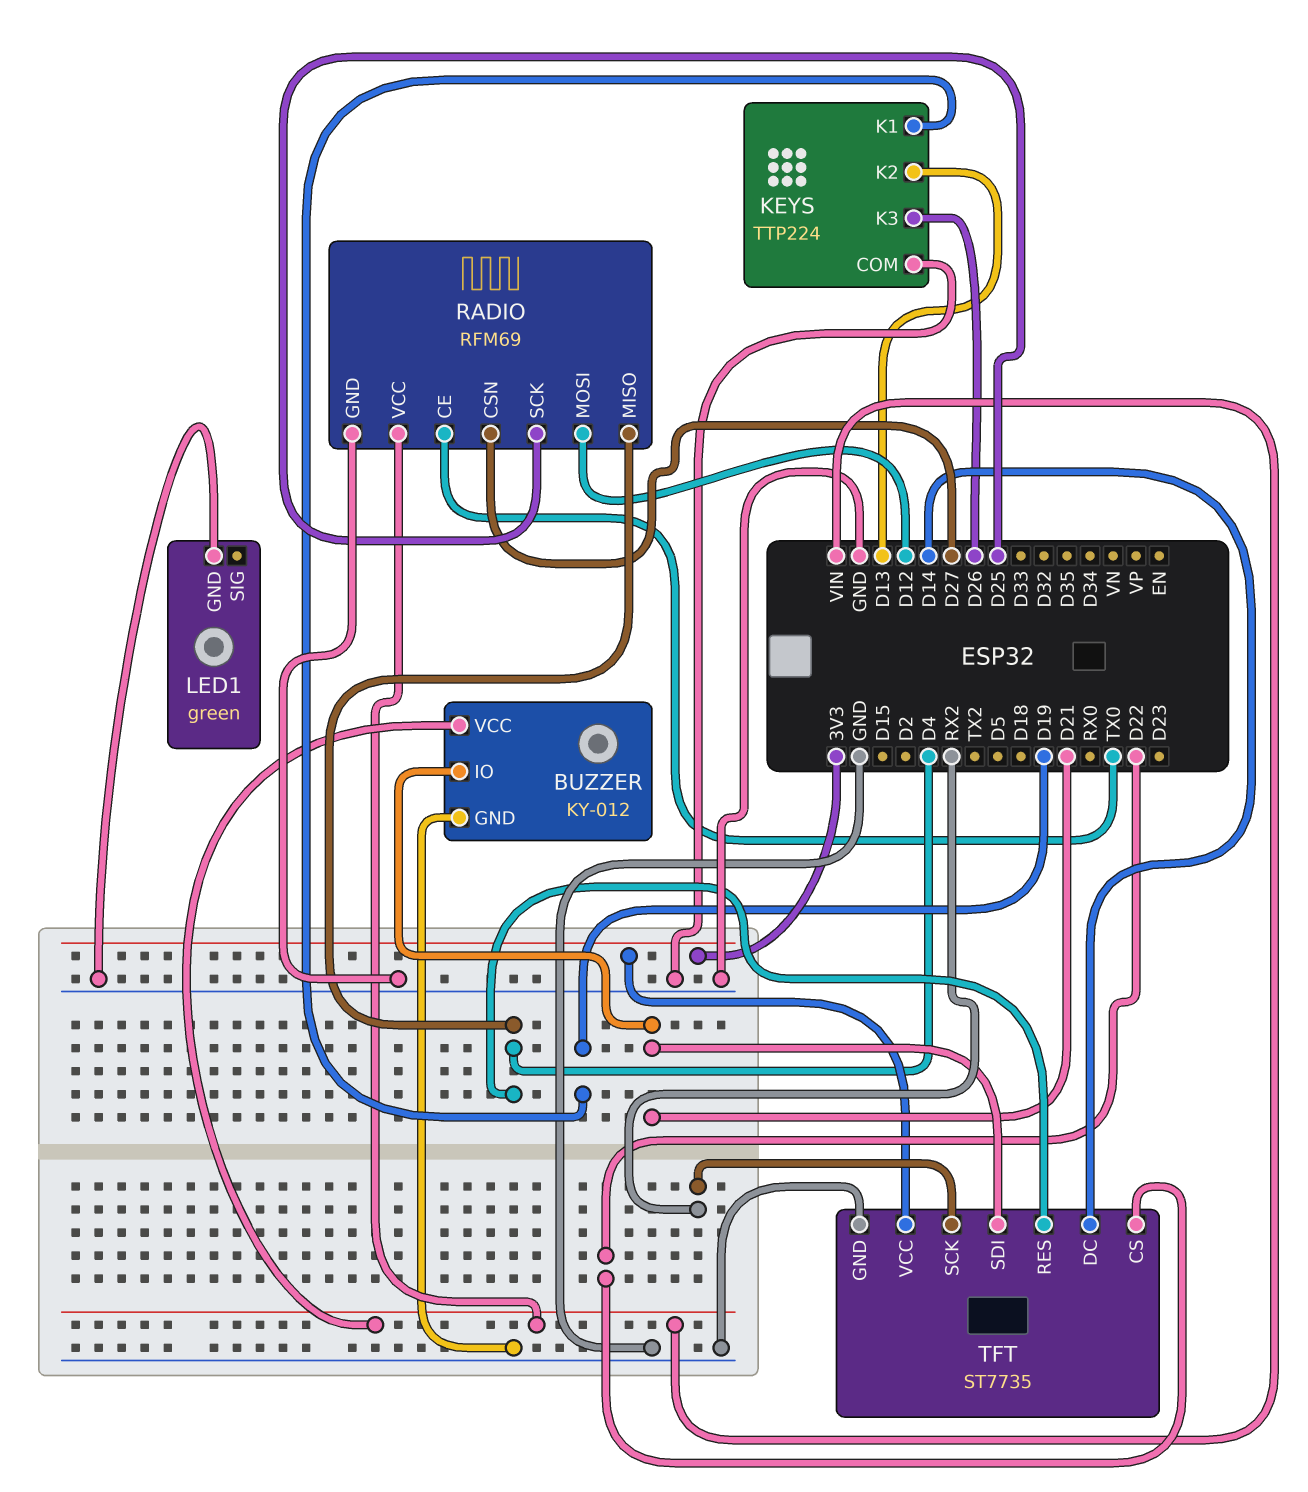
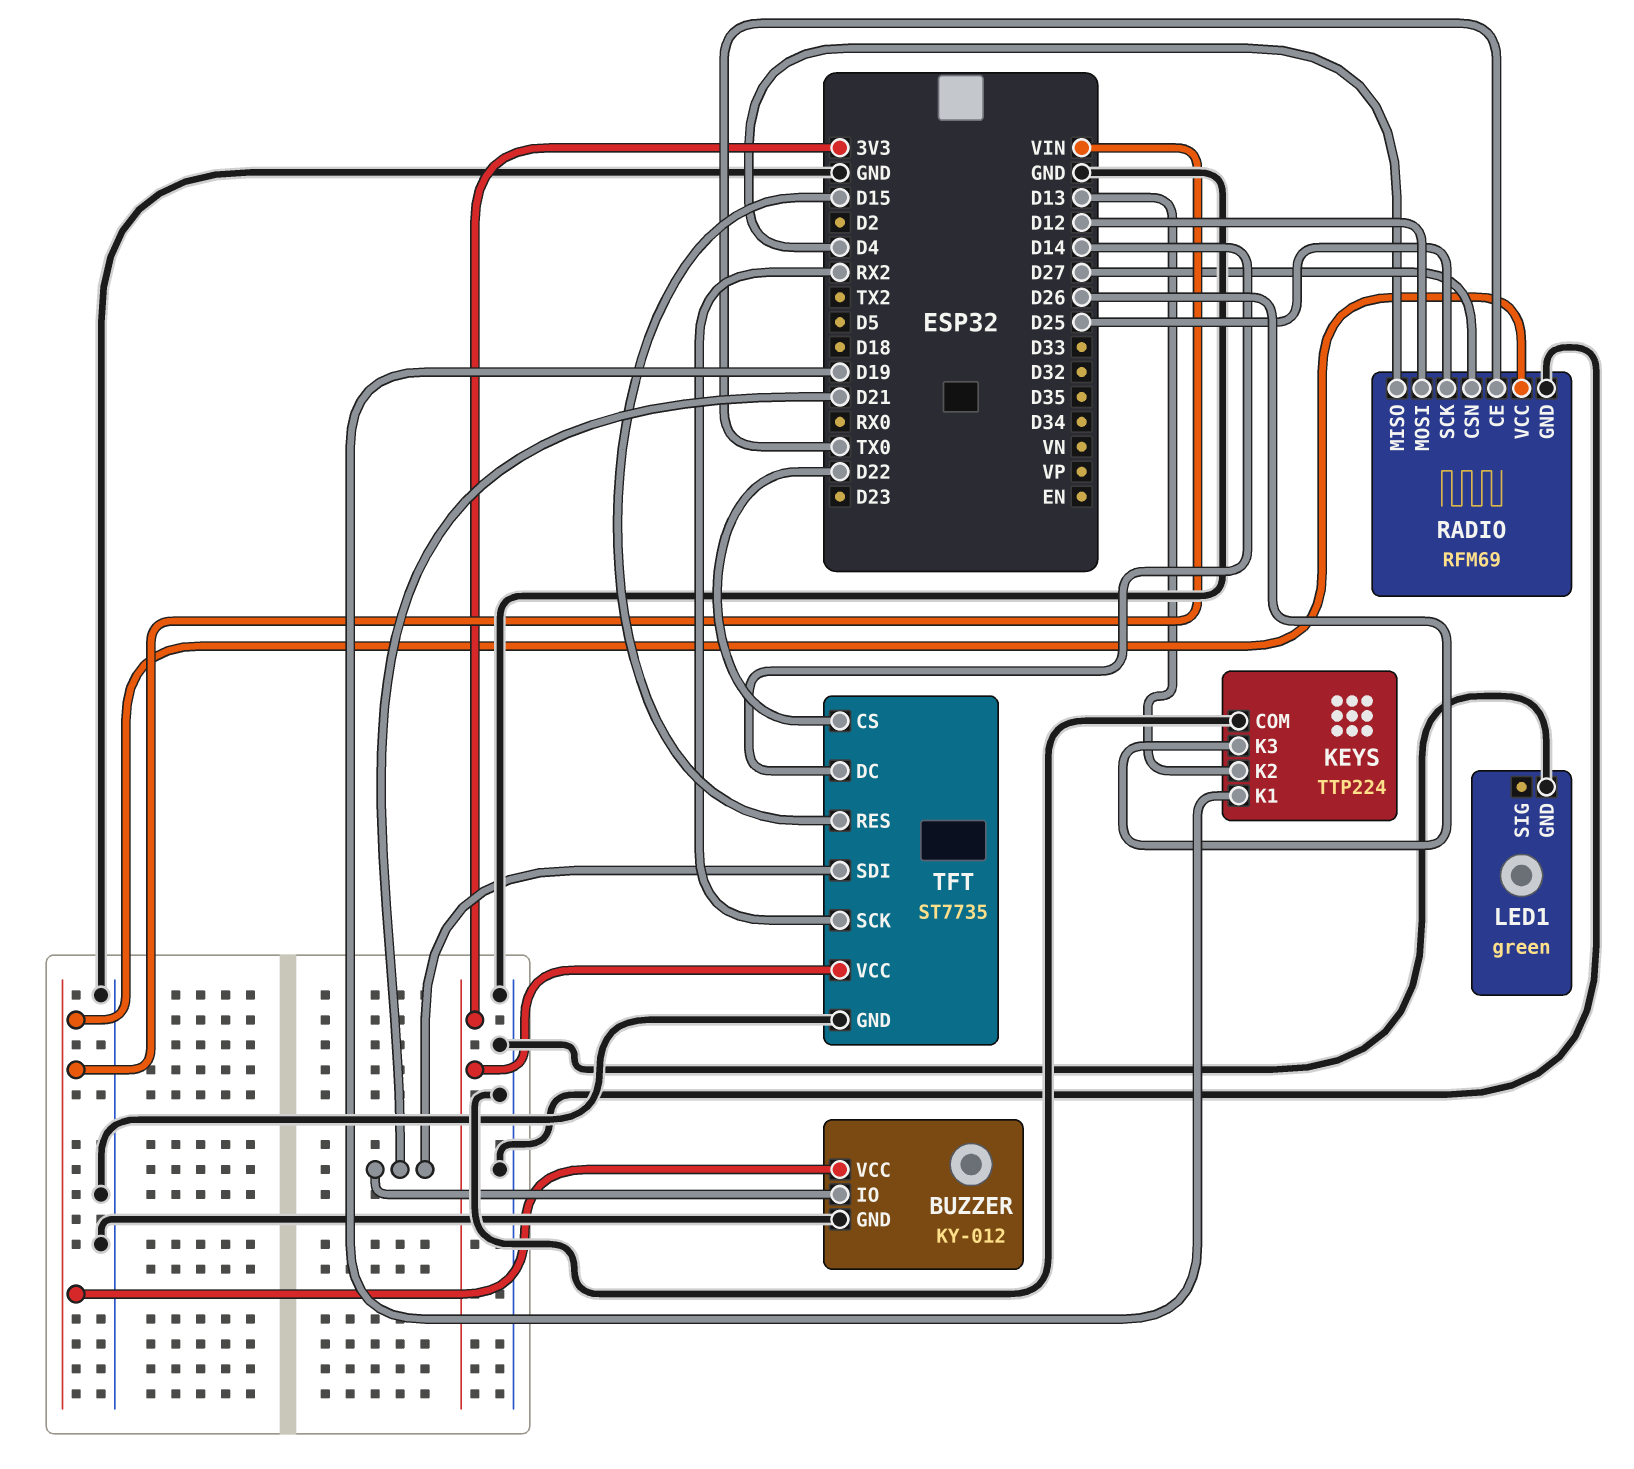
TFT pin RES: D4 -> D15

